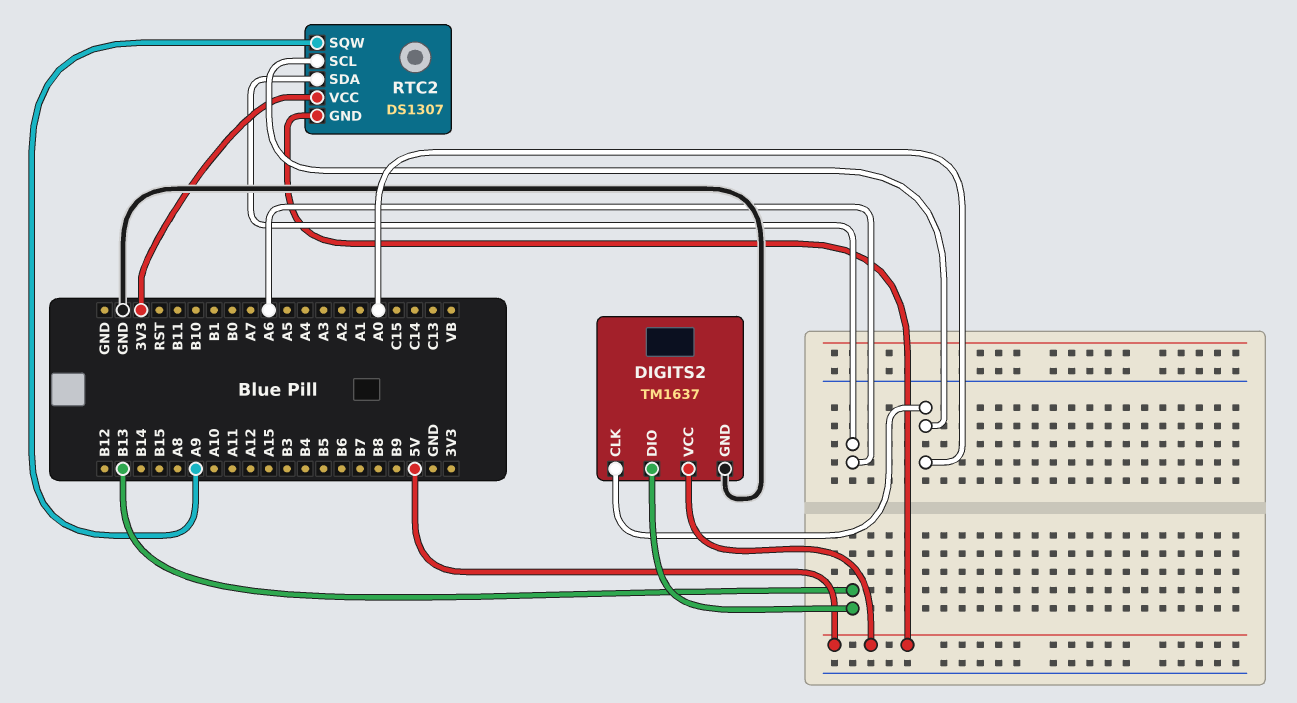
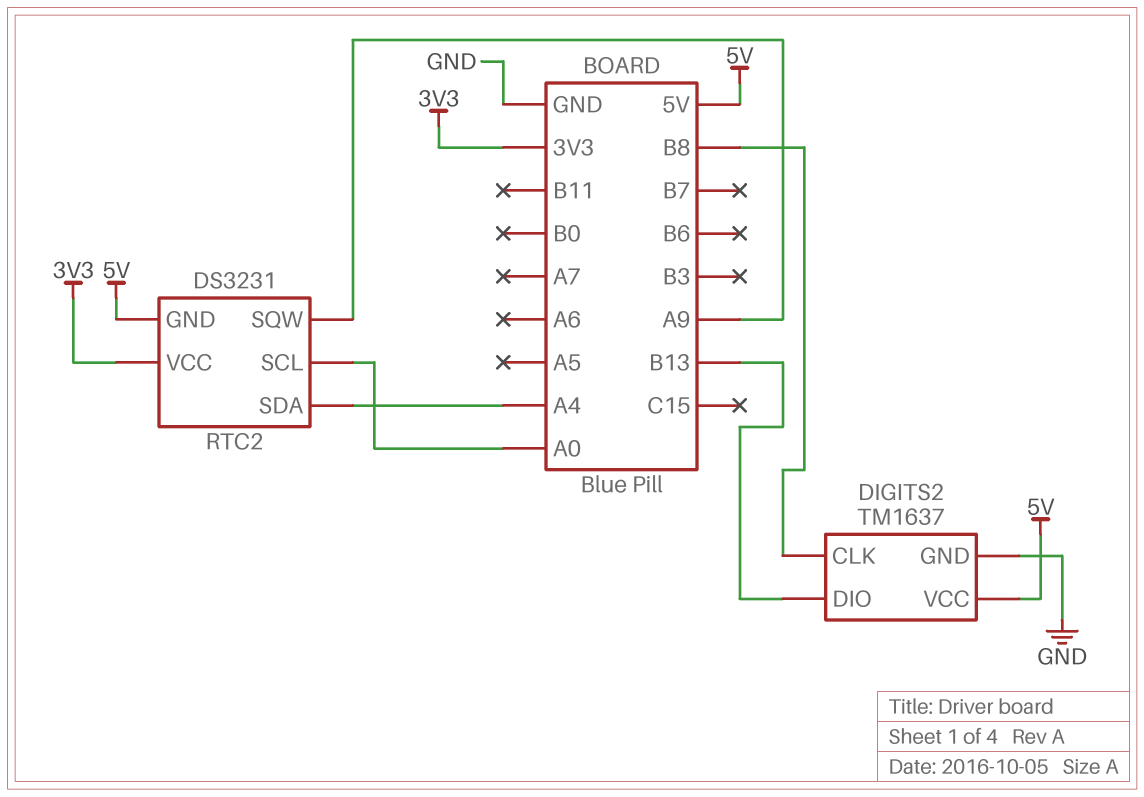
DIGITS2 pin CLK: A0 -> B8
RTC2: DS1307 -> DS3231
RTC2 pin SDA: A6 -> A4

